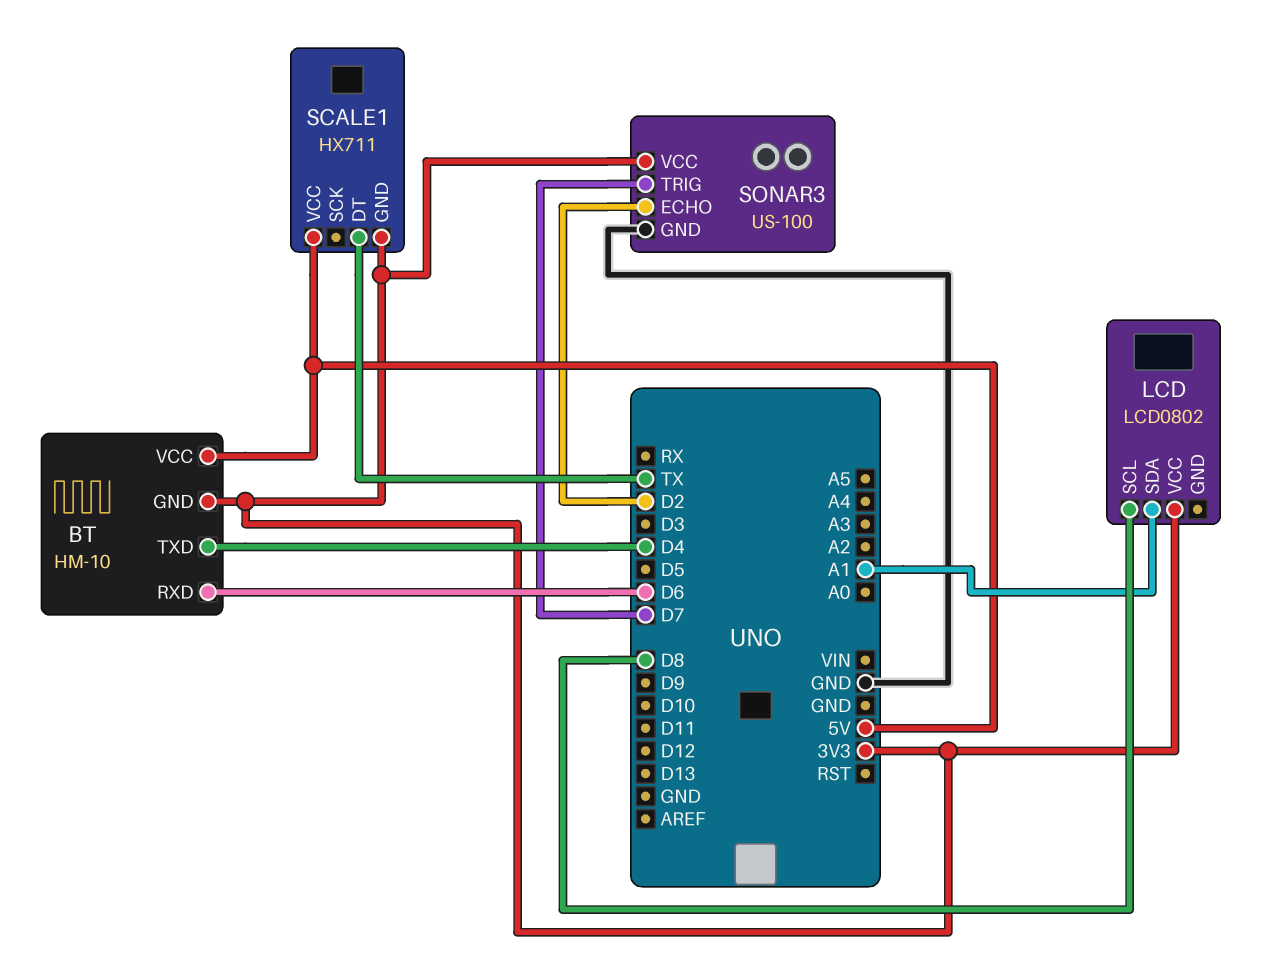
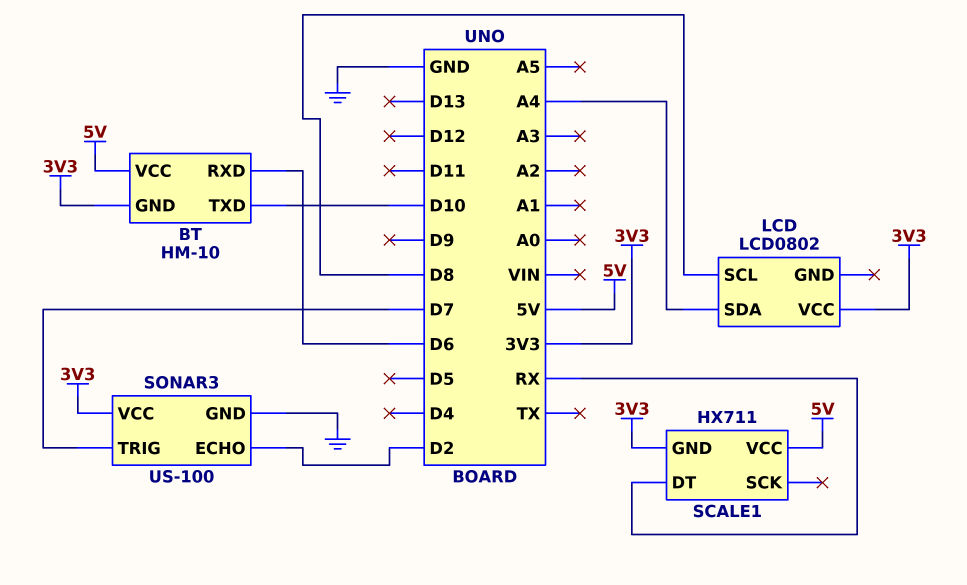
BT pin TXD: D4 -> D10
LCD pin SDA: A1 -> A4
SCALE1 pin DT: TX -> RX

